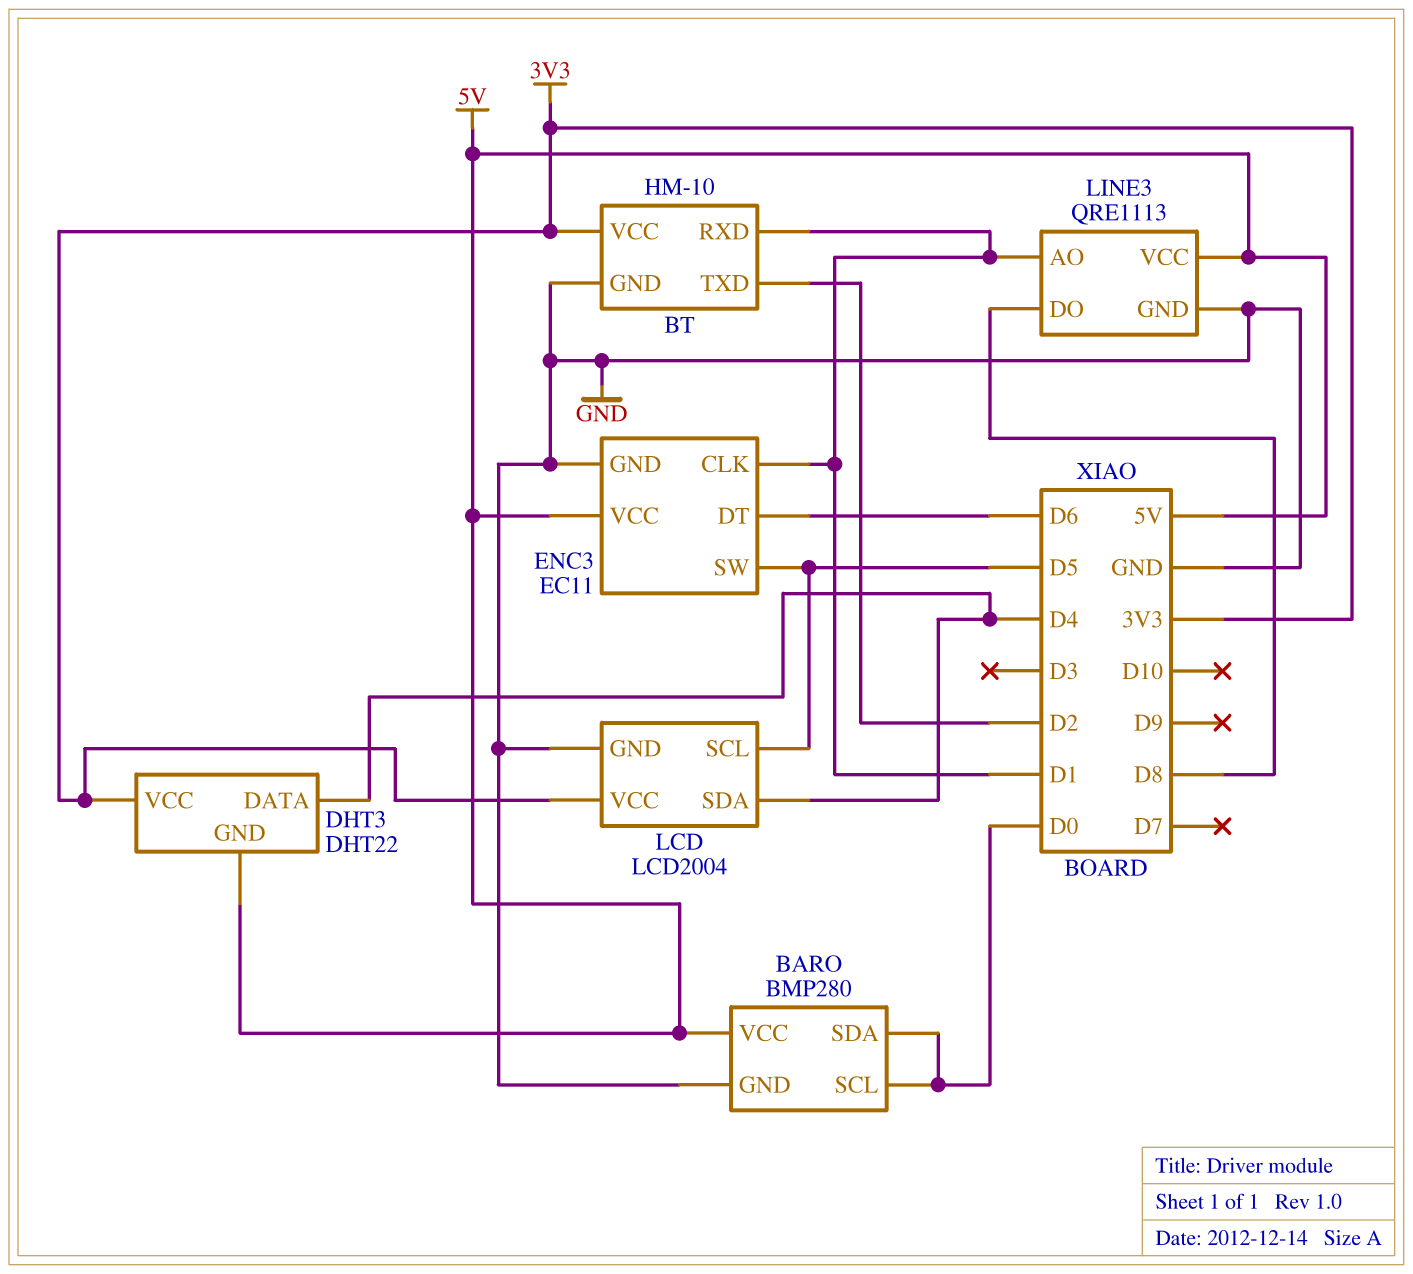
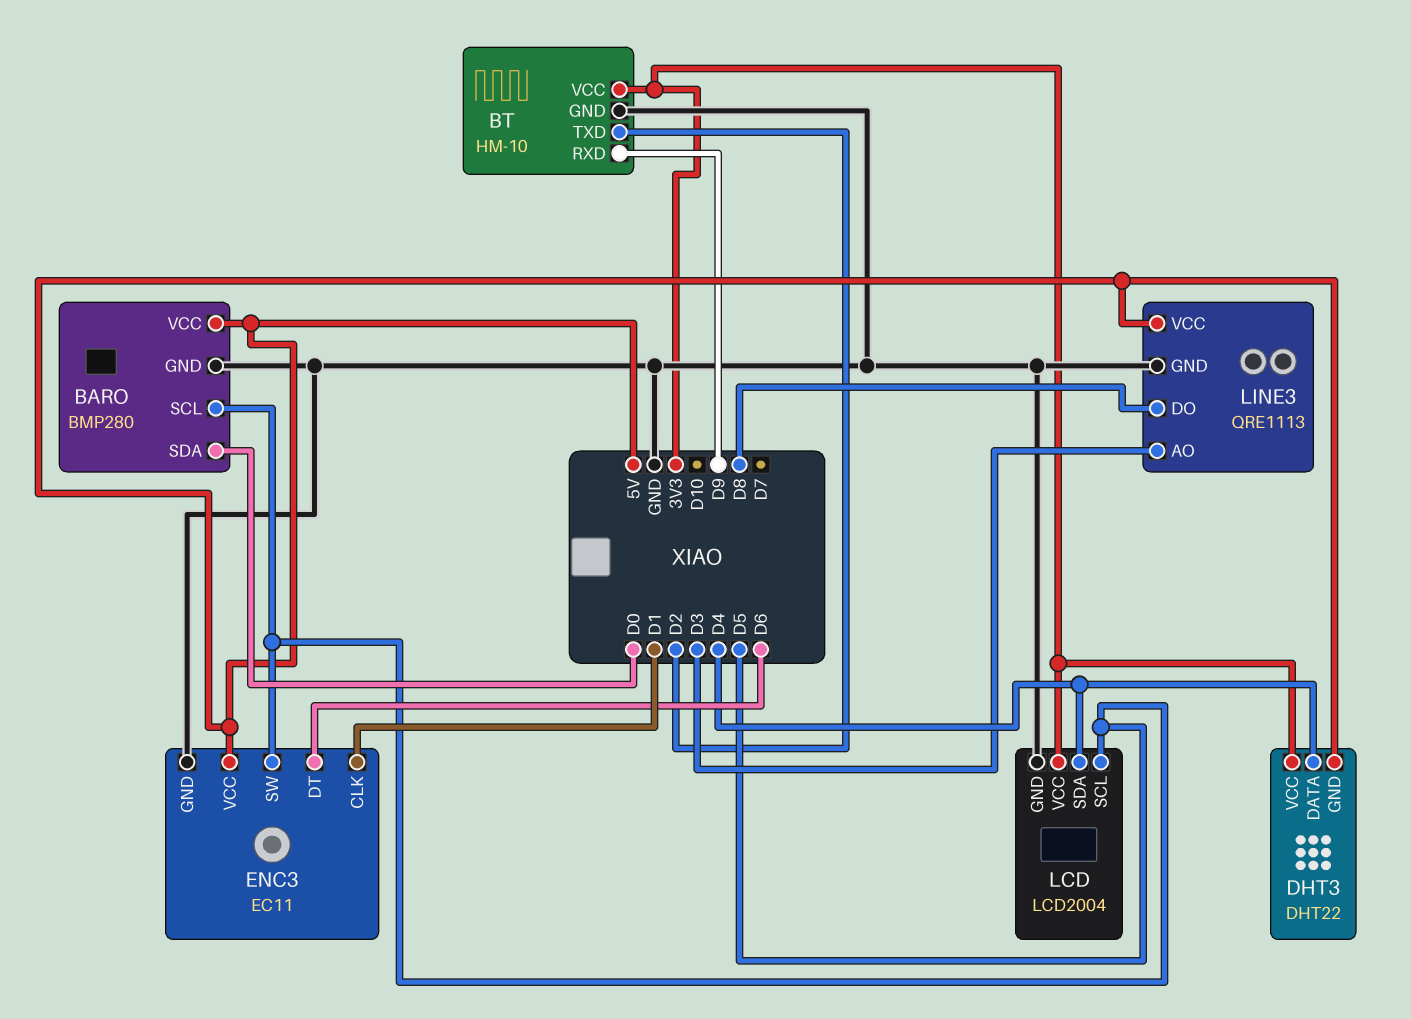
BARO pin SCL: D0 -> D5
BT pin RXD: D1 -> D9
LINE3 pin AO: D1 -> D3

